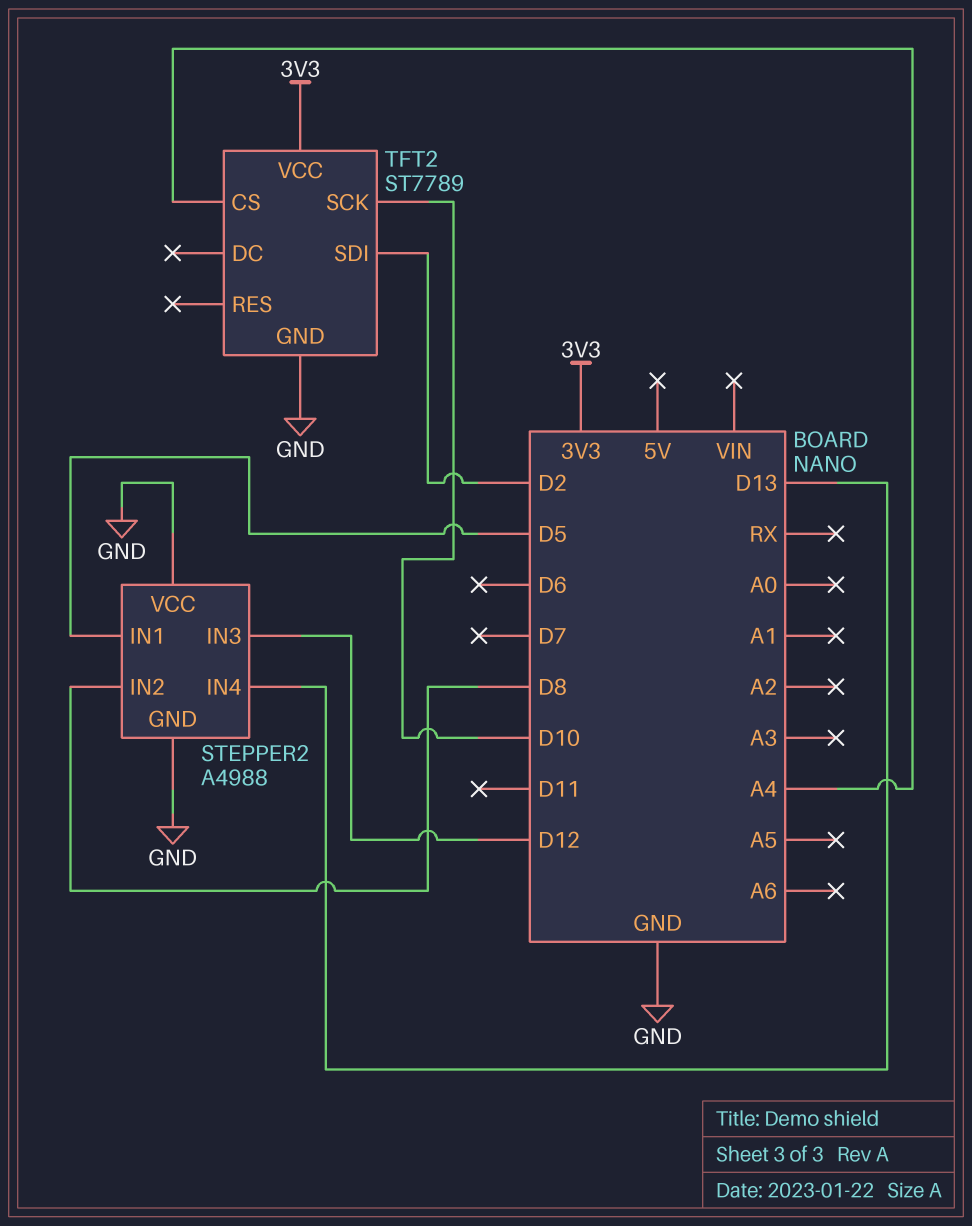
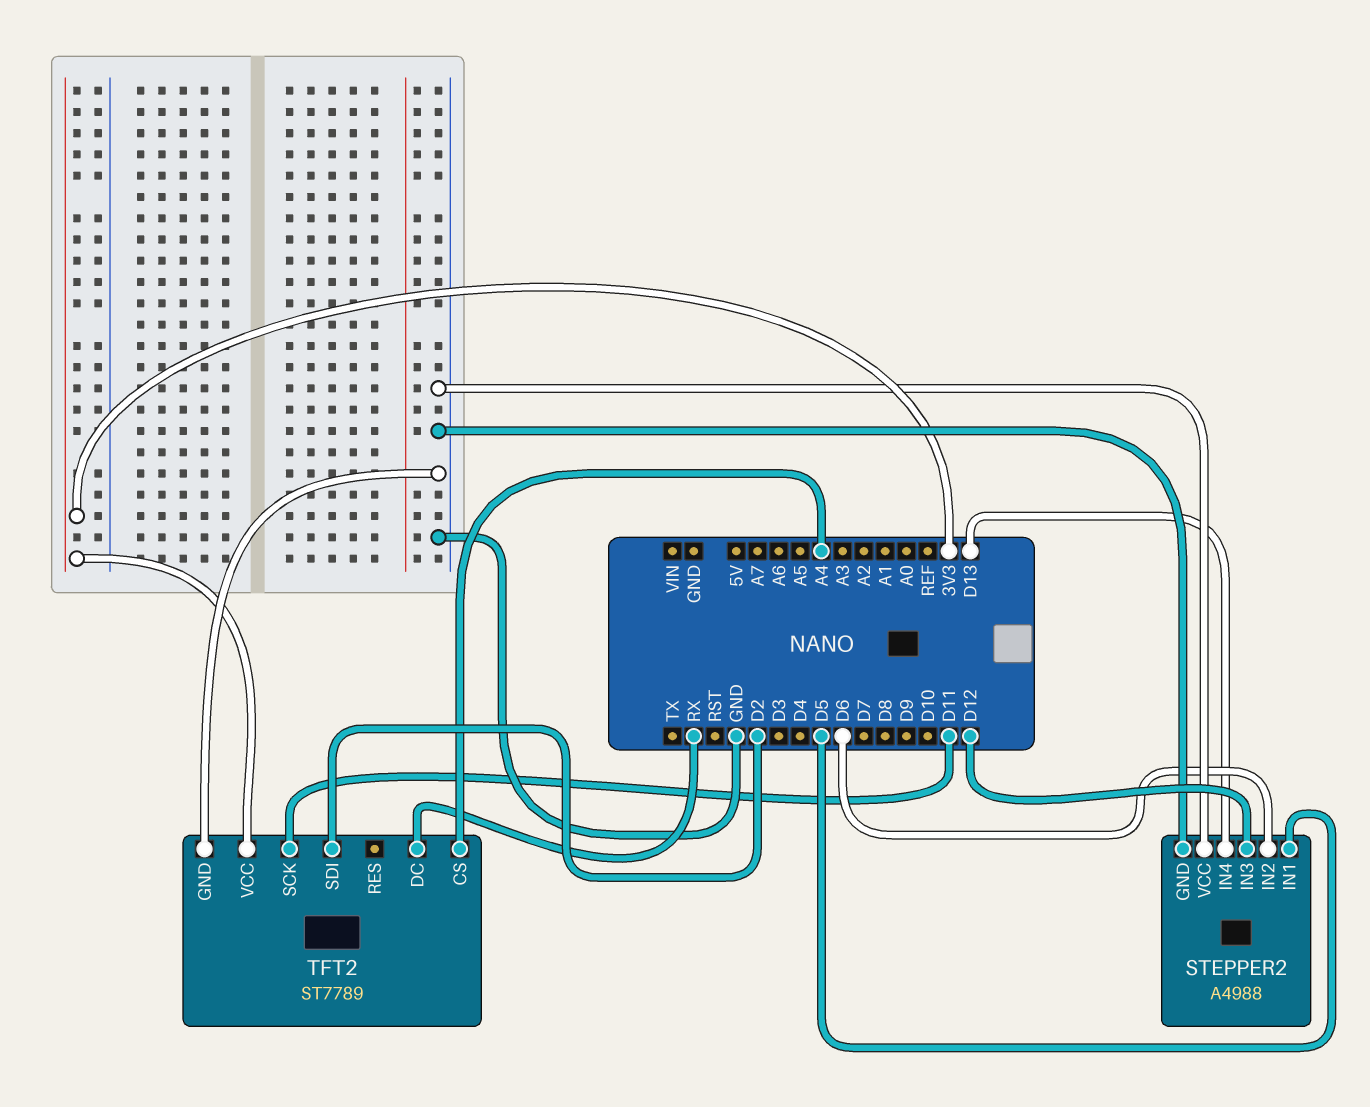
STEPPER2 pin IN2: D8 -> D6
TFT2 pin DC: none -> RX
TFT2 pin SCK: D10 -> D11

